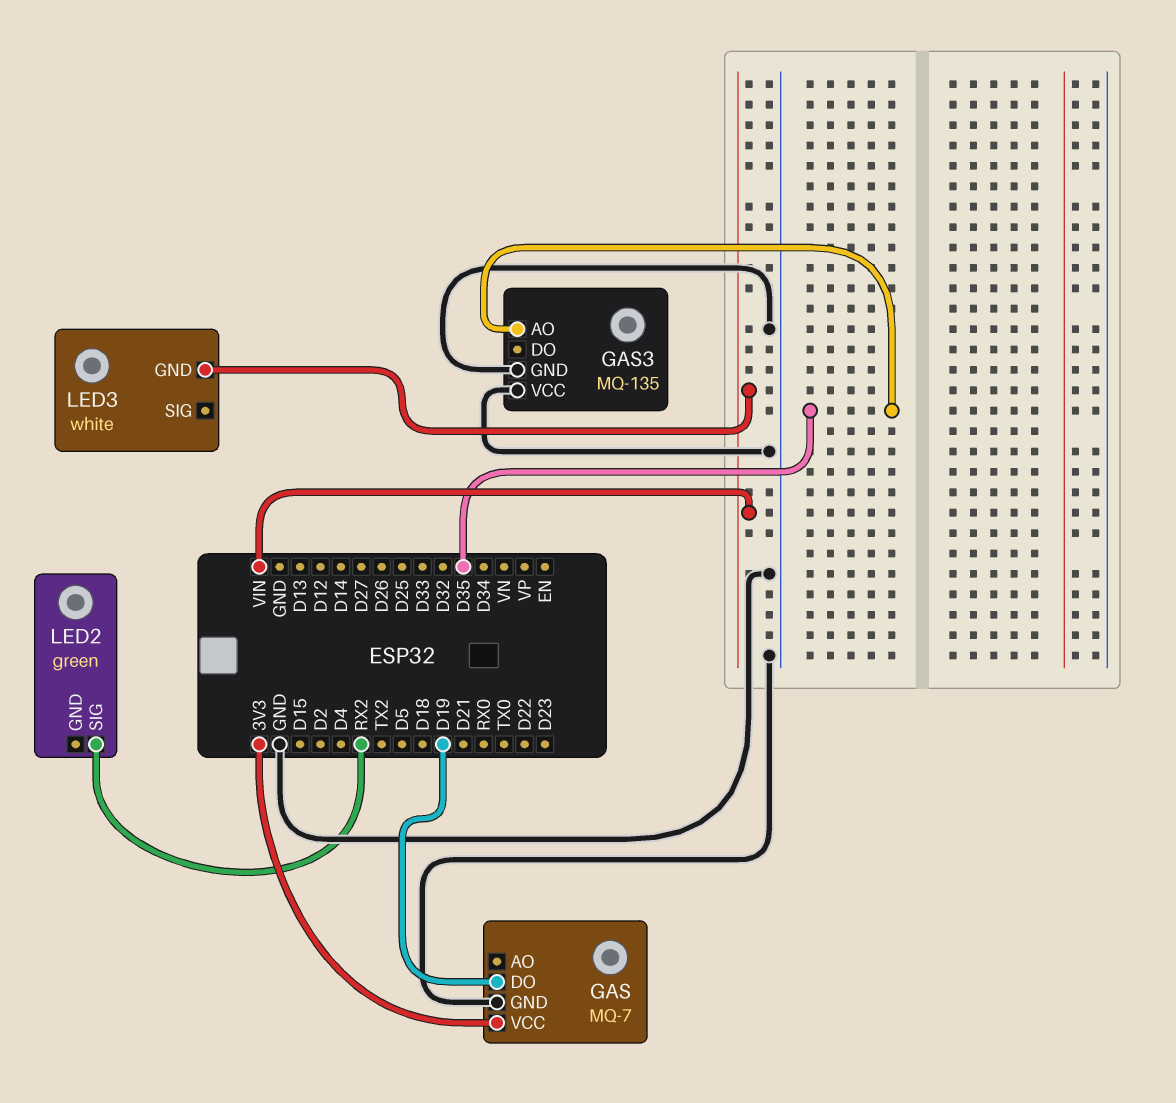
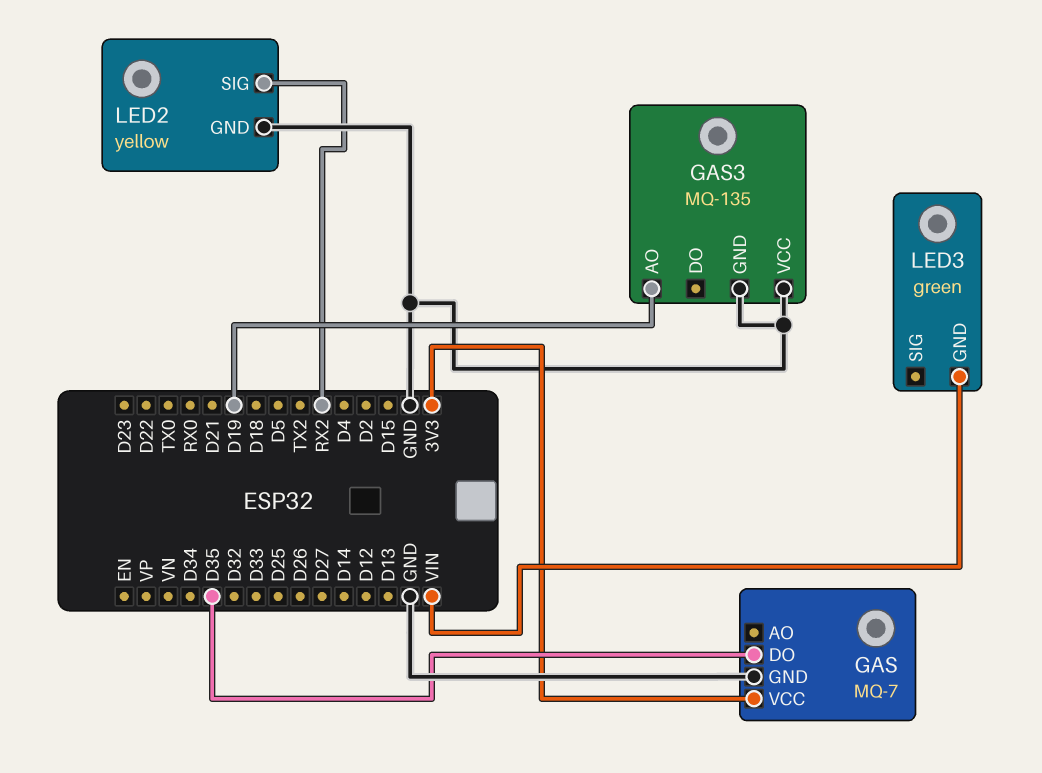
GAS pin DO: D19 -> D35
GAS3 pin AO: D35 -> D19
LED2: green -> yellow
LED2 pin GND: none -> GND
LED3: white -> green

